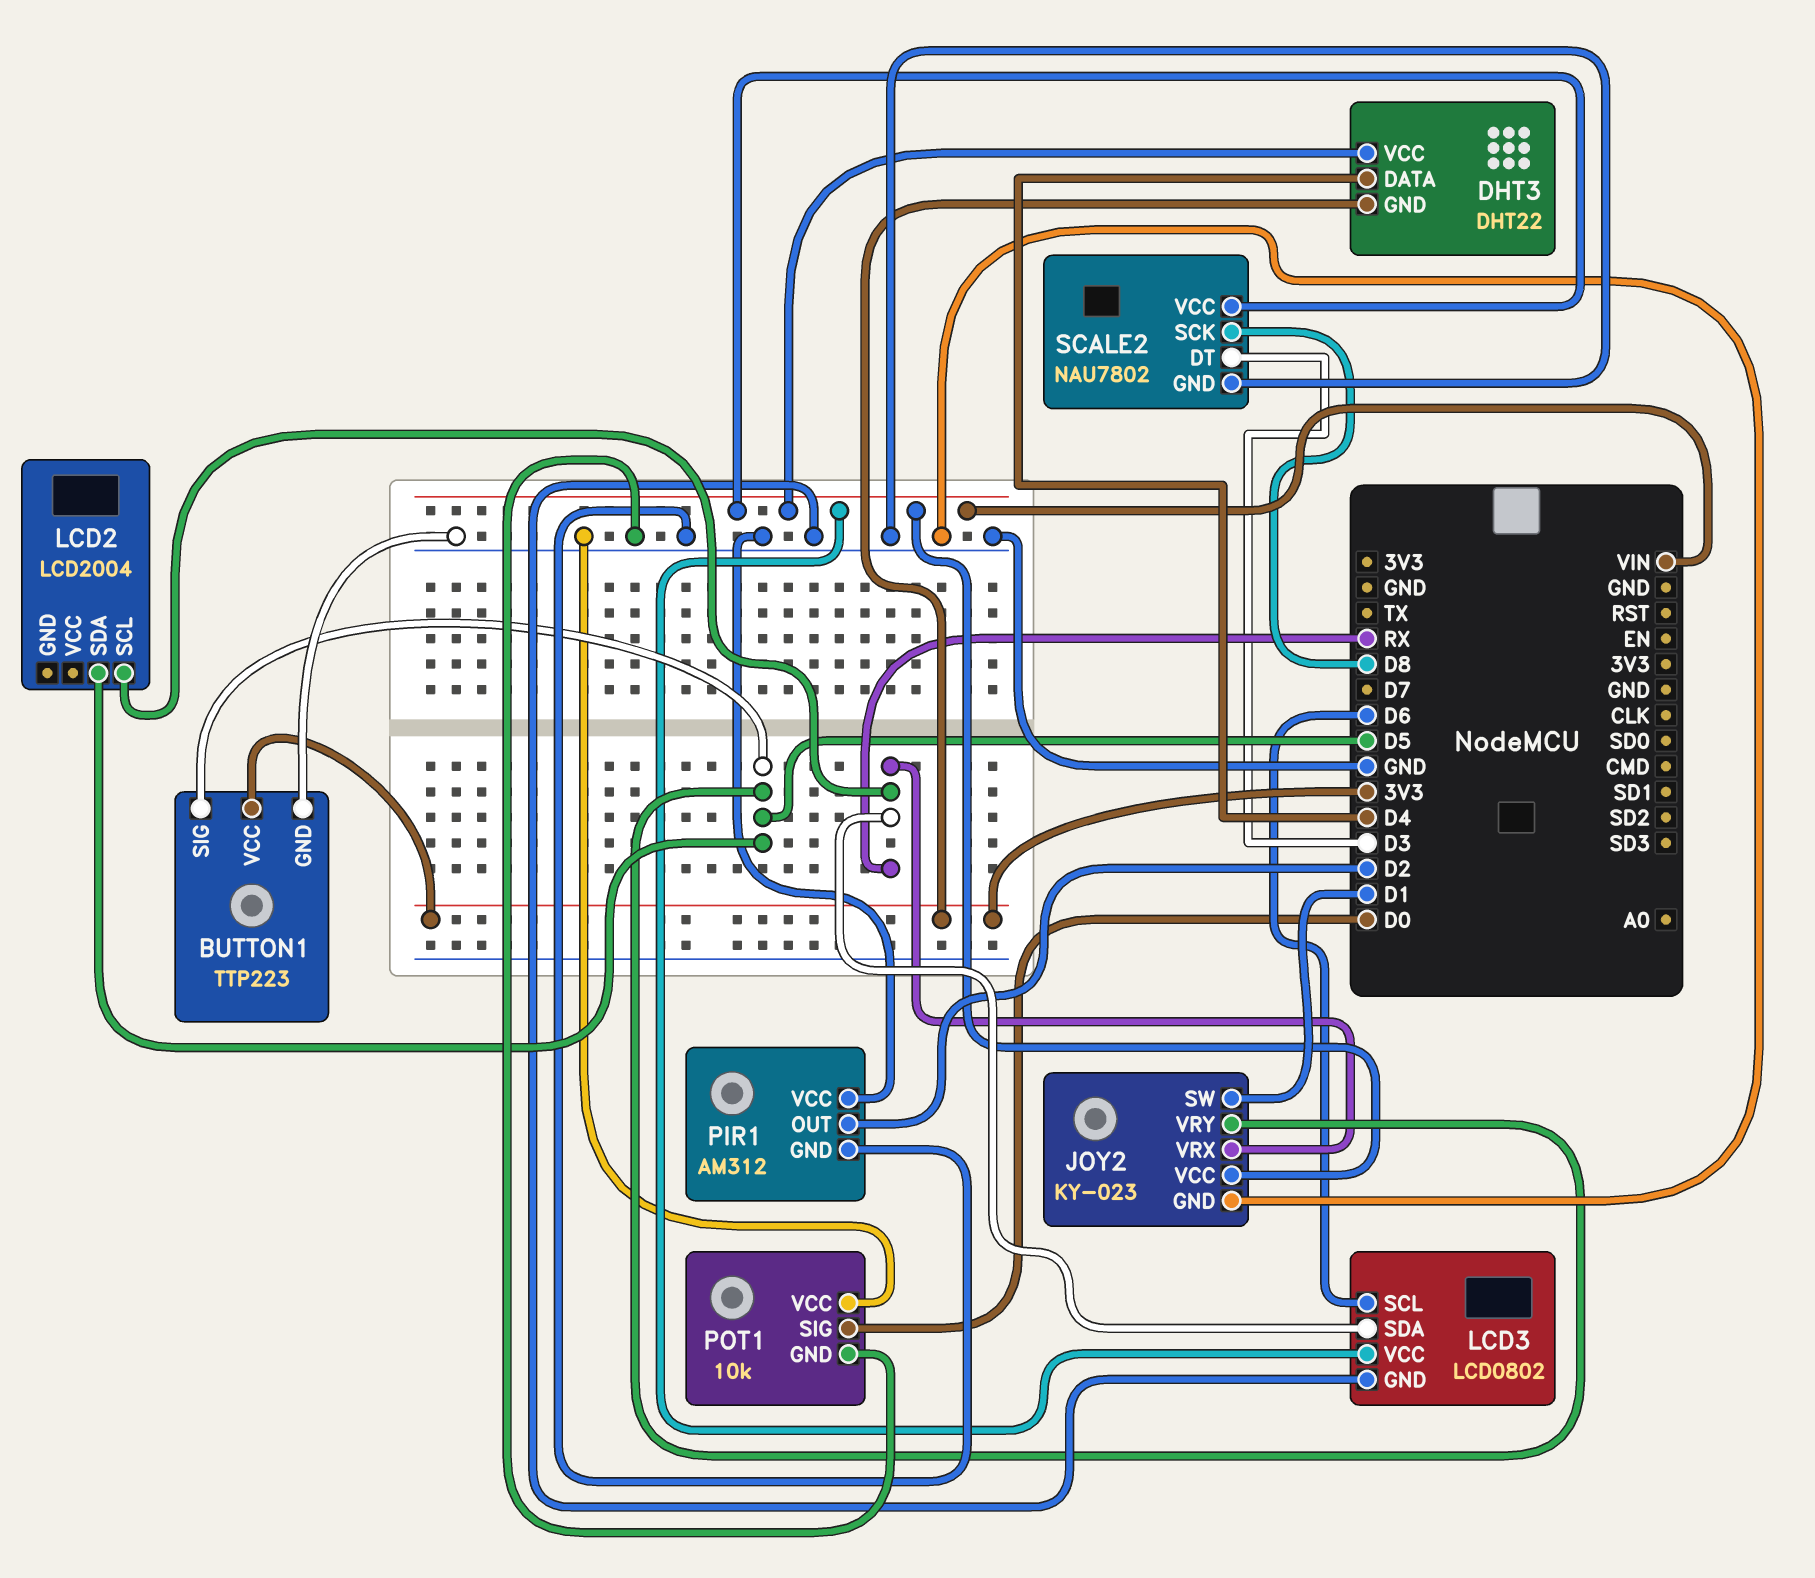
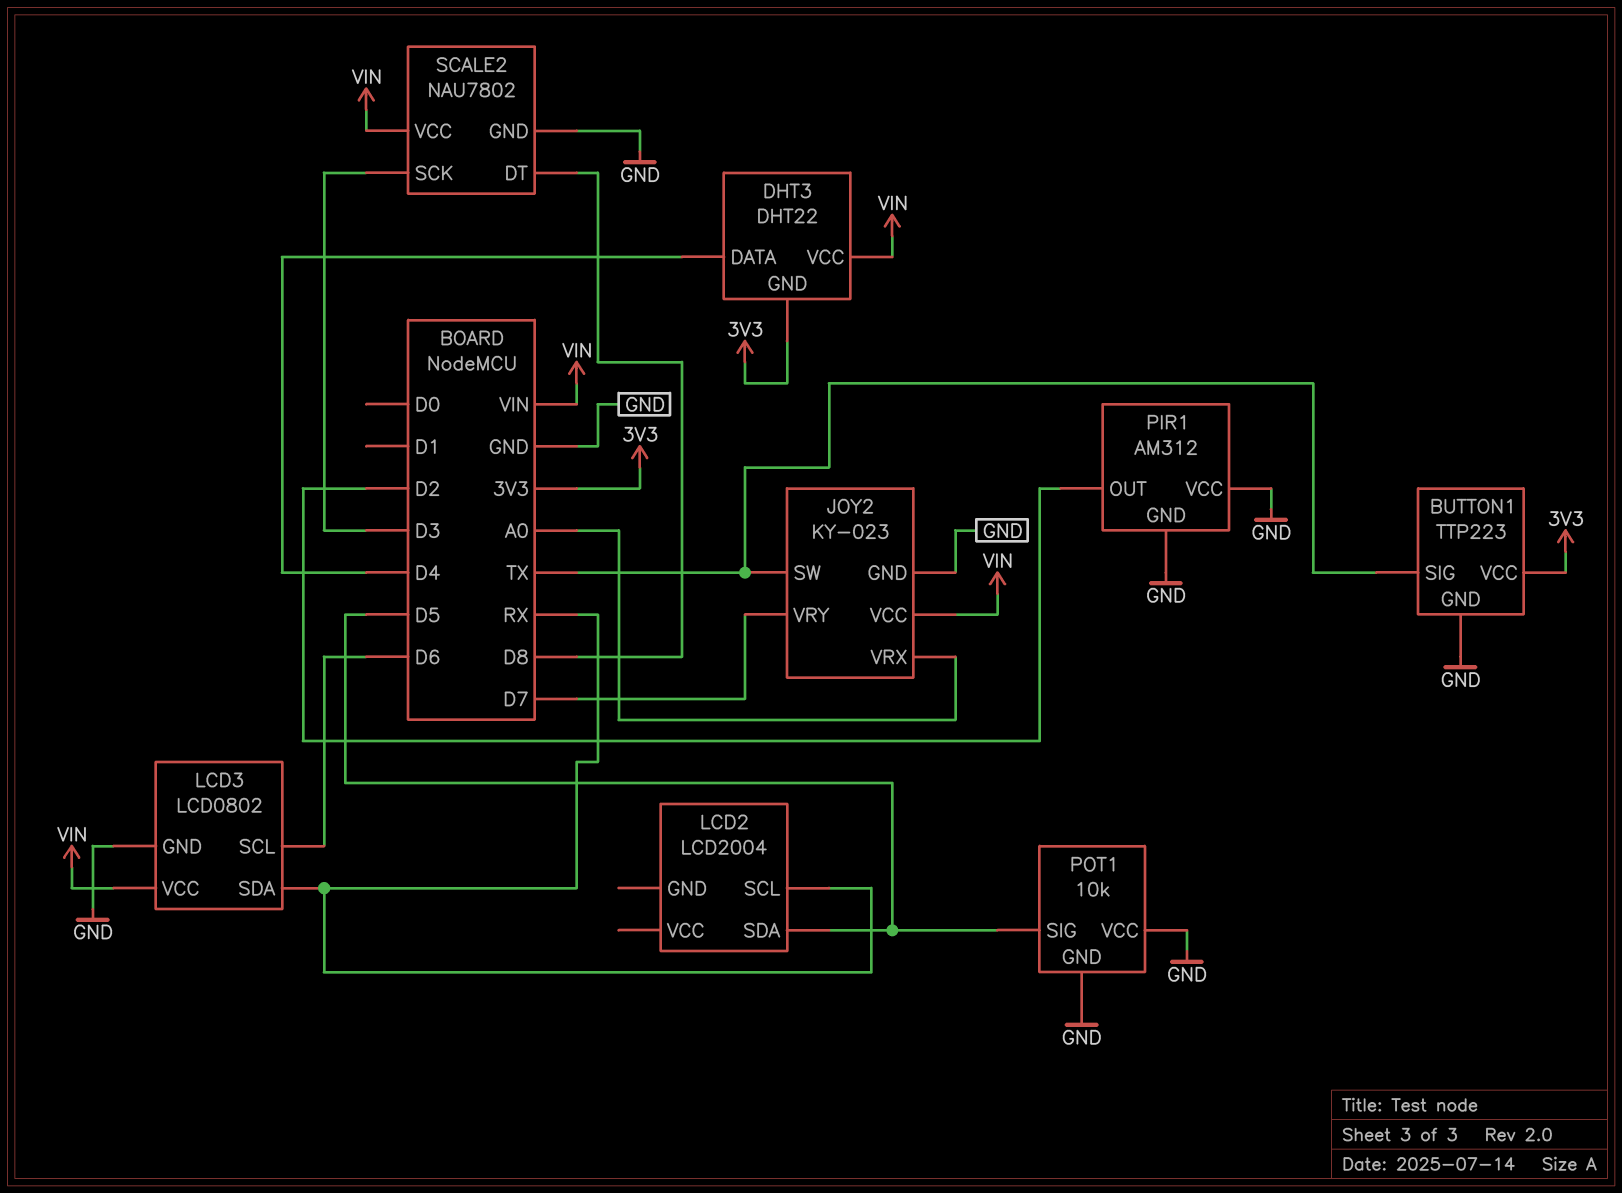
BUTTON1 pin SIG: D5 -> TX
JOY2 pin SW: D1 -> TX
JOY2 pin VRX: RX -> A0
JOY2 pin VRY: D5 -> D7
POT1 pin SIG: D0 -> D5
SCALE2 pin DT: D3 -> D8
SCALE2 pin SCK: D8 -> D3

